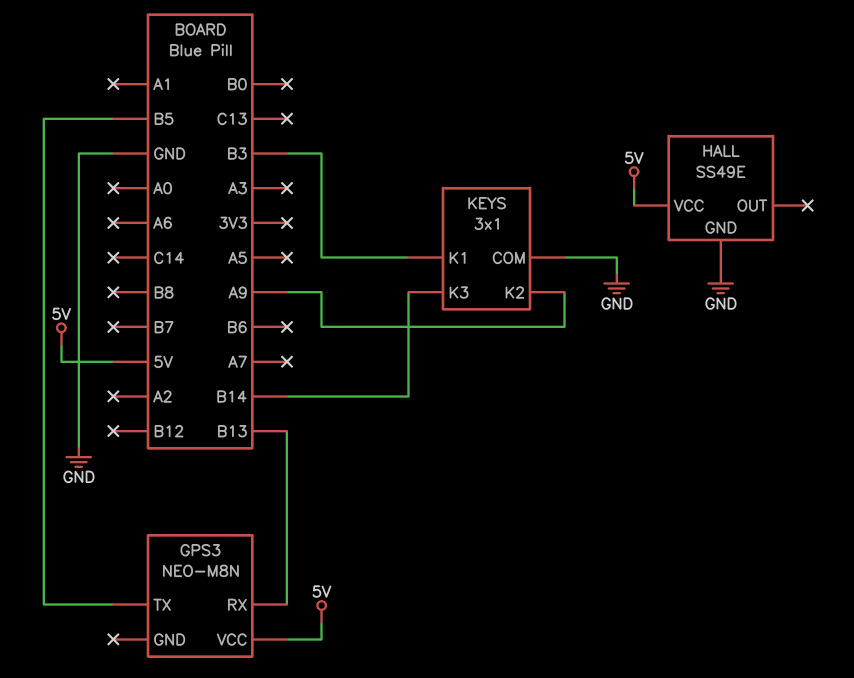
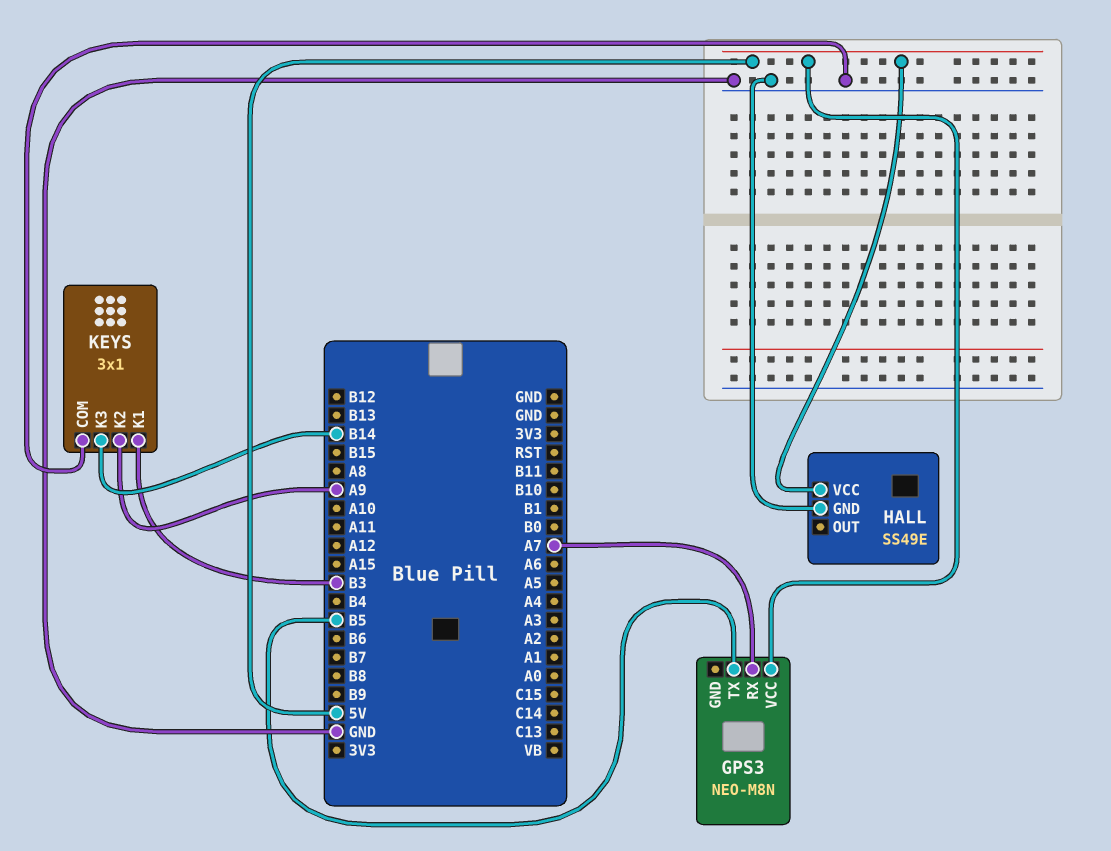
GPS3 pin RX: B13 -> A7

